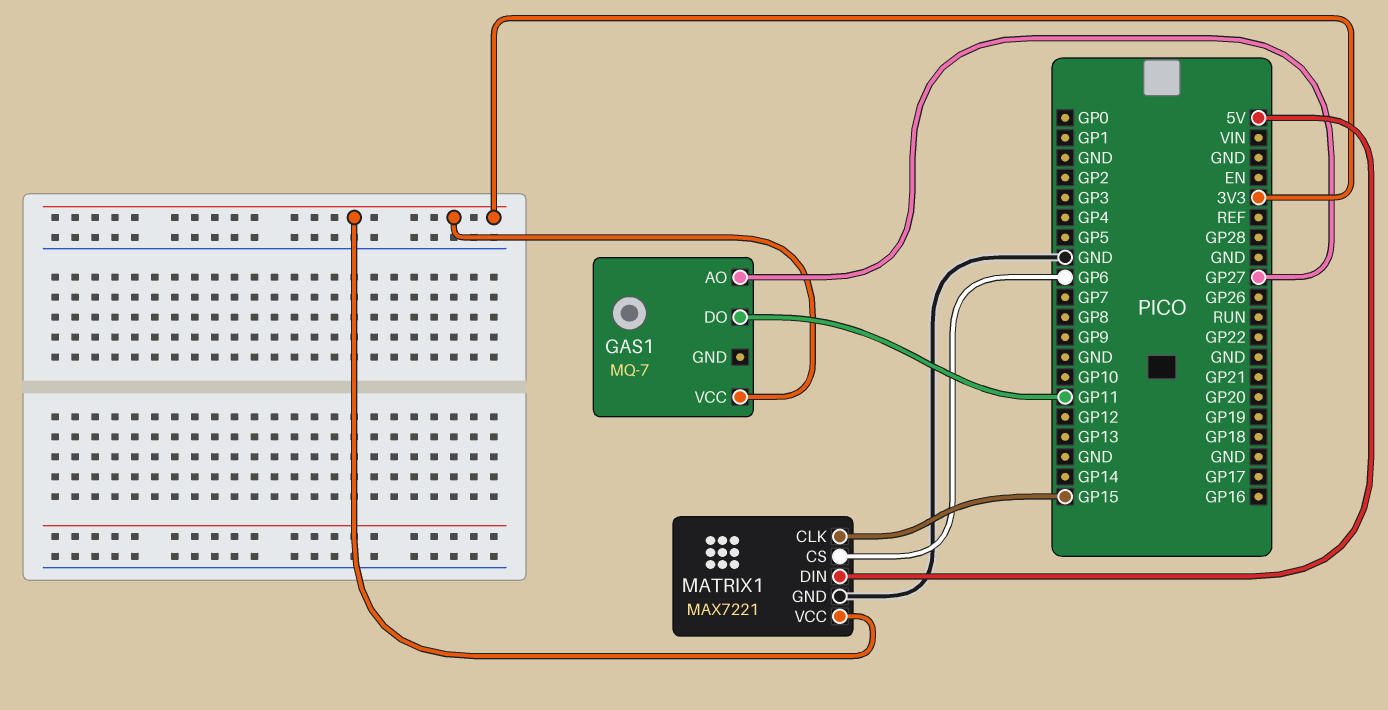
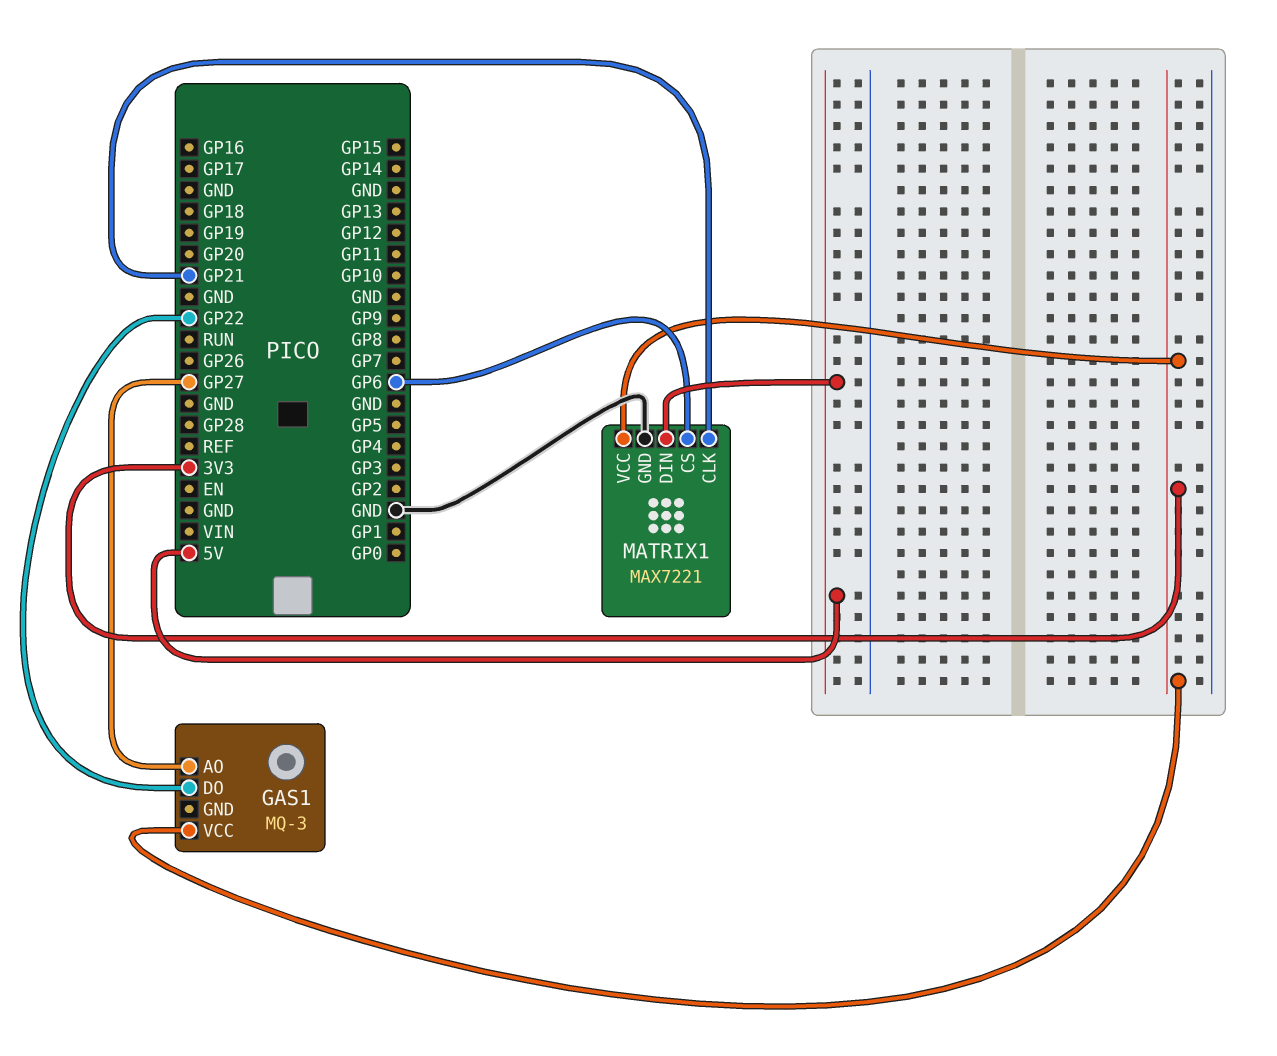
GAS1: MQ-7 -> MQ-3
GAS1 pin DO: GP11 -> GP22
MATRIX1 pin CLK: GP15 -> GP21

